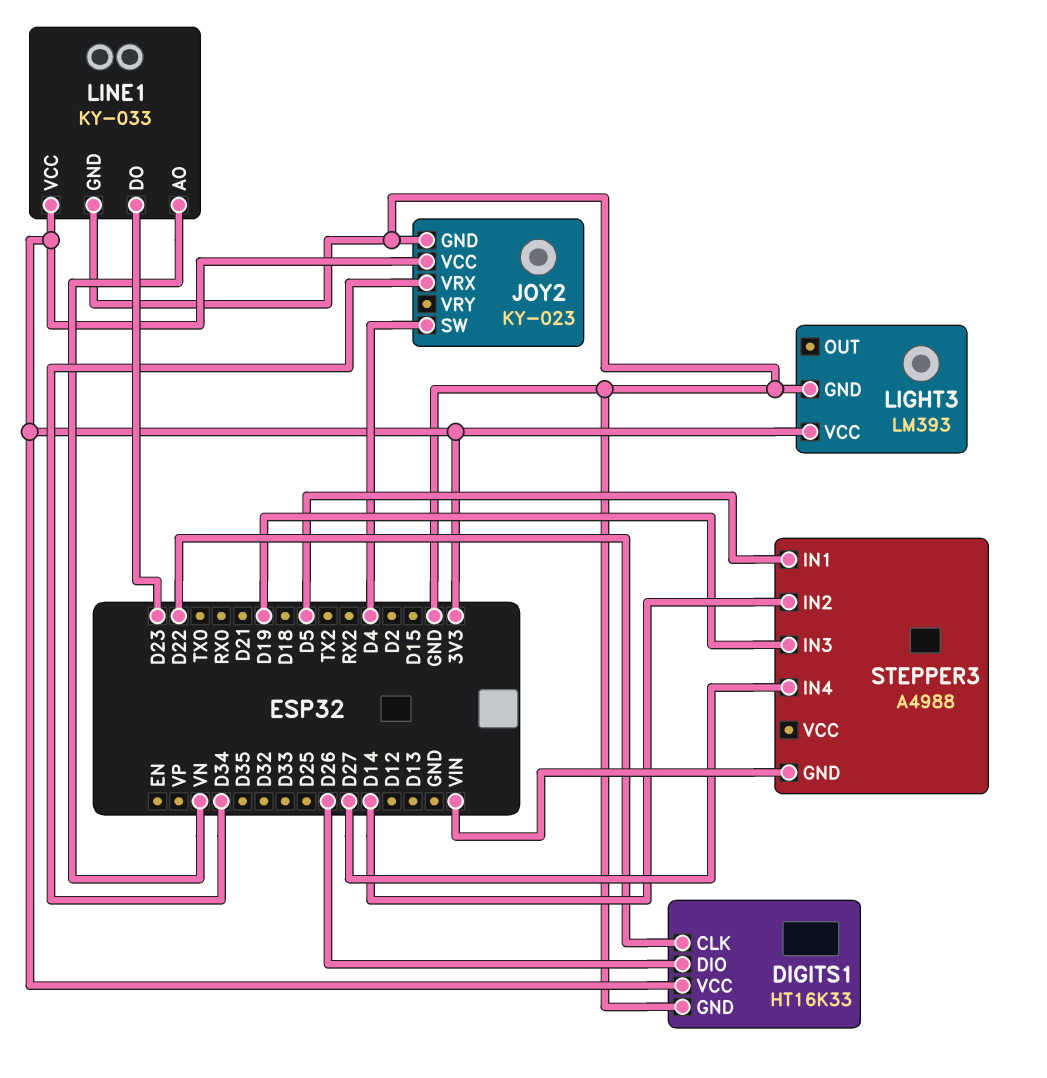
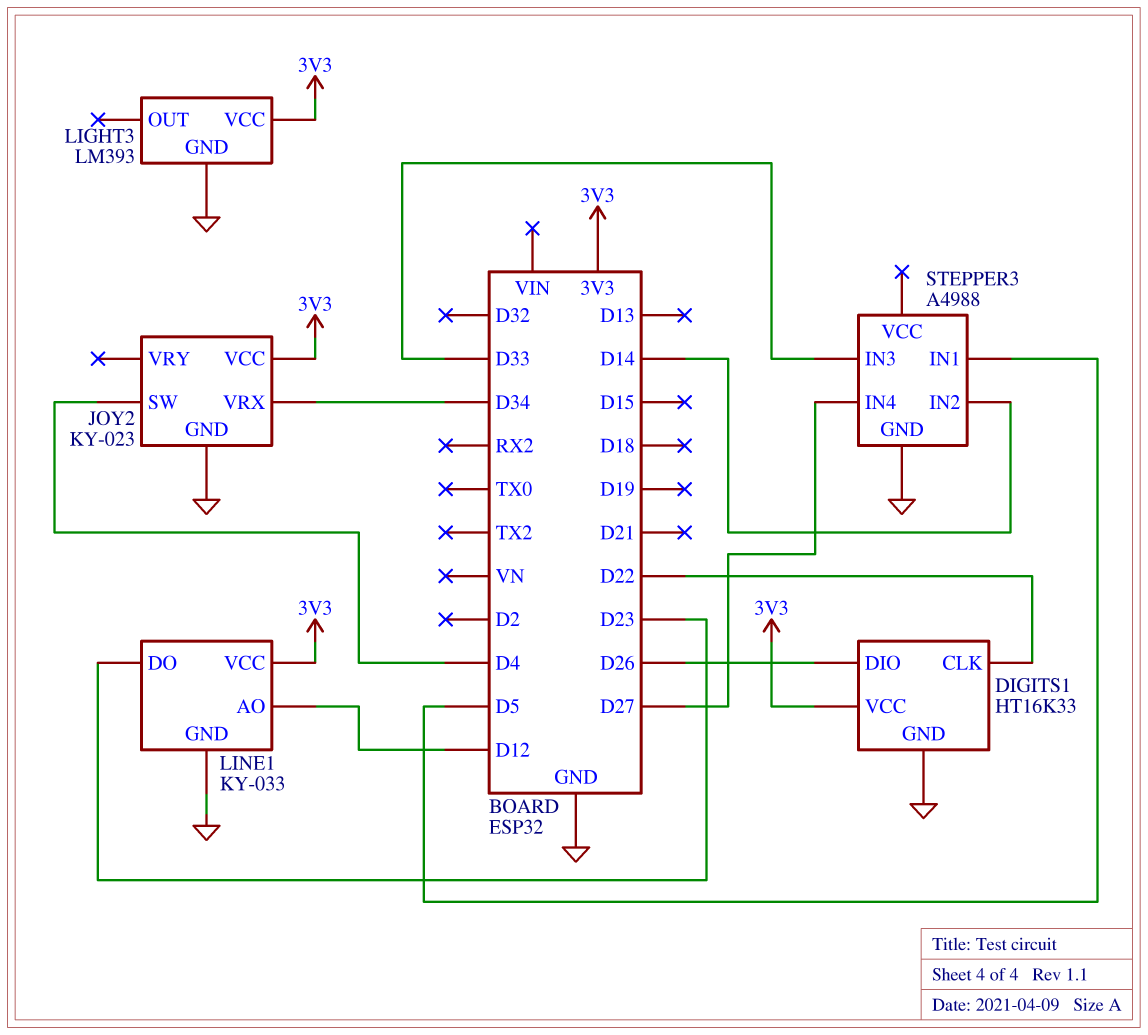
LINE1 pin AO: VN -> D12
STEPPER3 pin GND: VIN -> GND
STEPPER3 pin IN3: D19 -> D33

